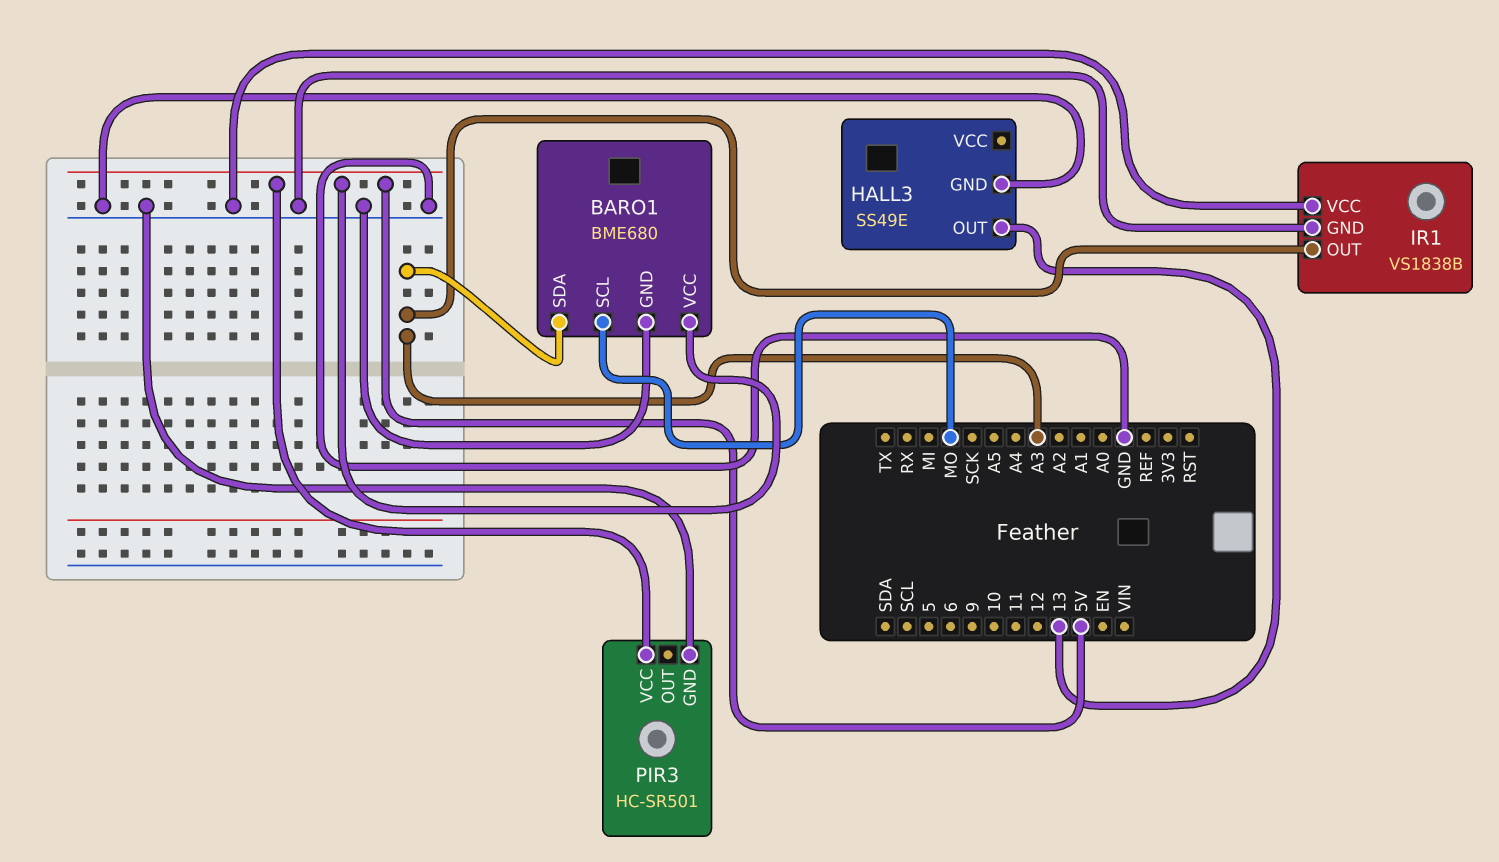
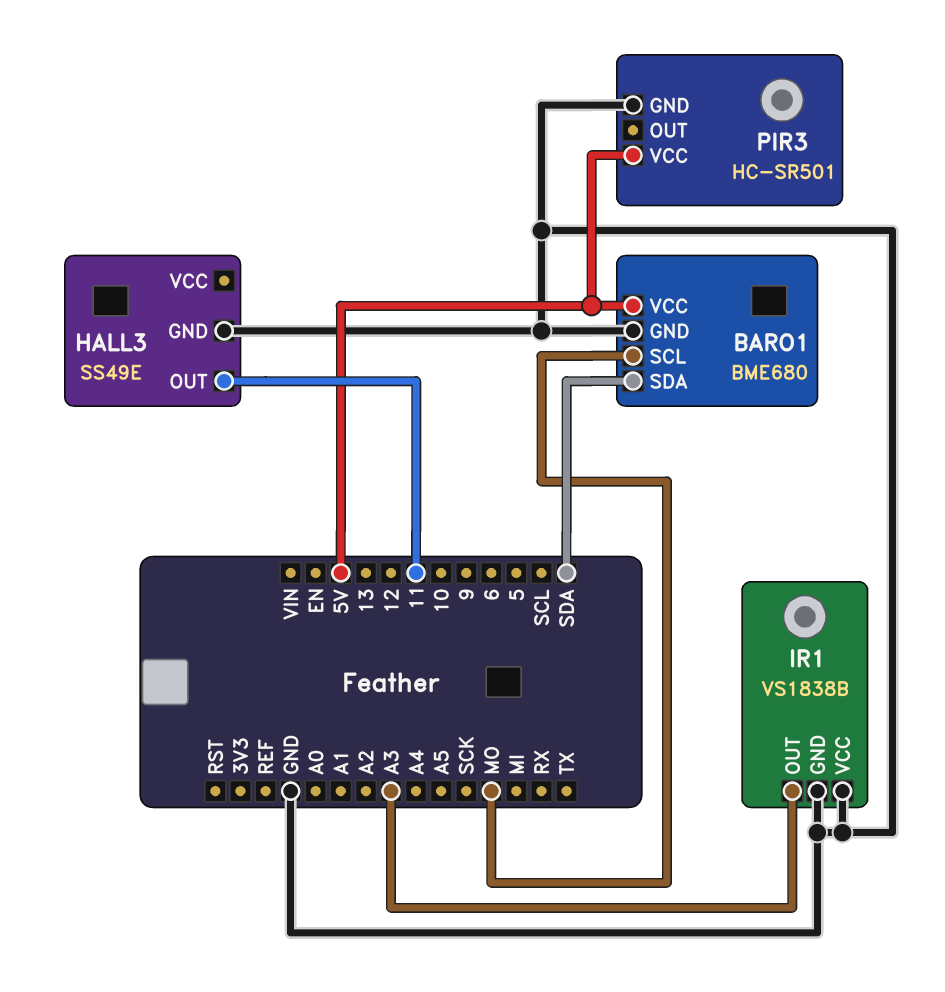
BARO1 pin SDA: A3 -> SDA
HALL3 pin OUT: 13 -> 11

